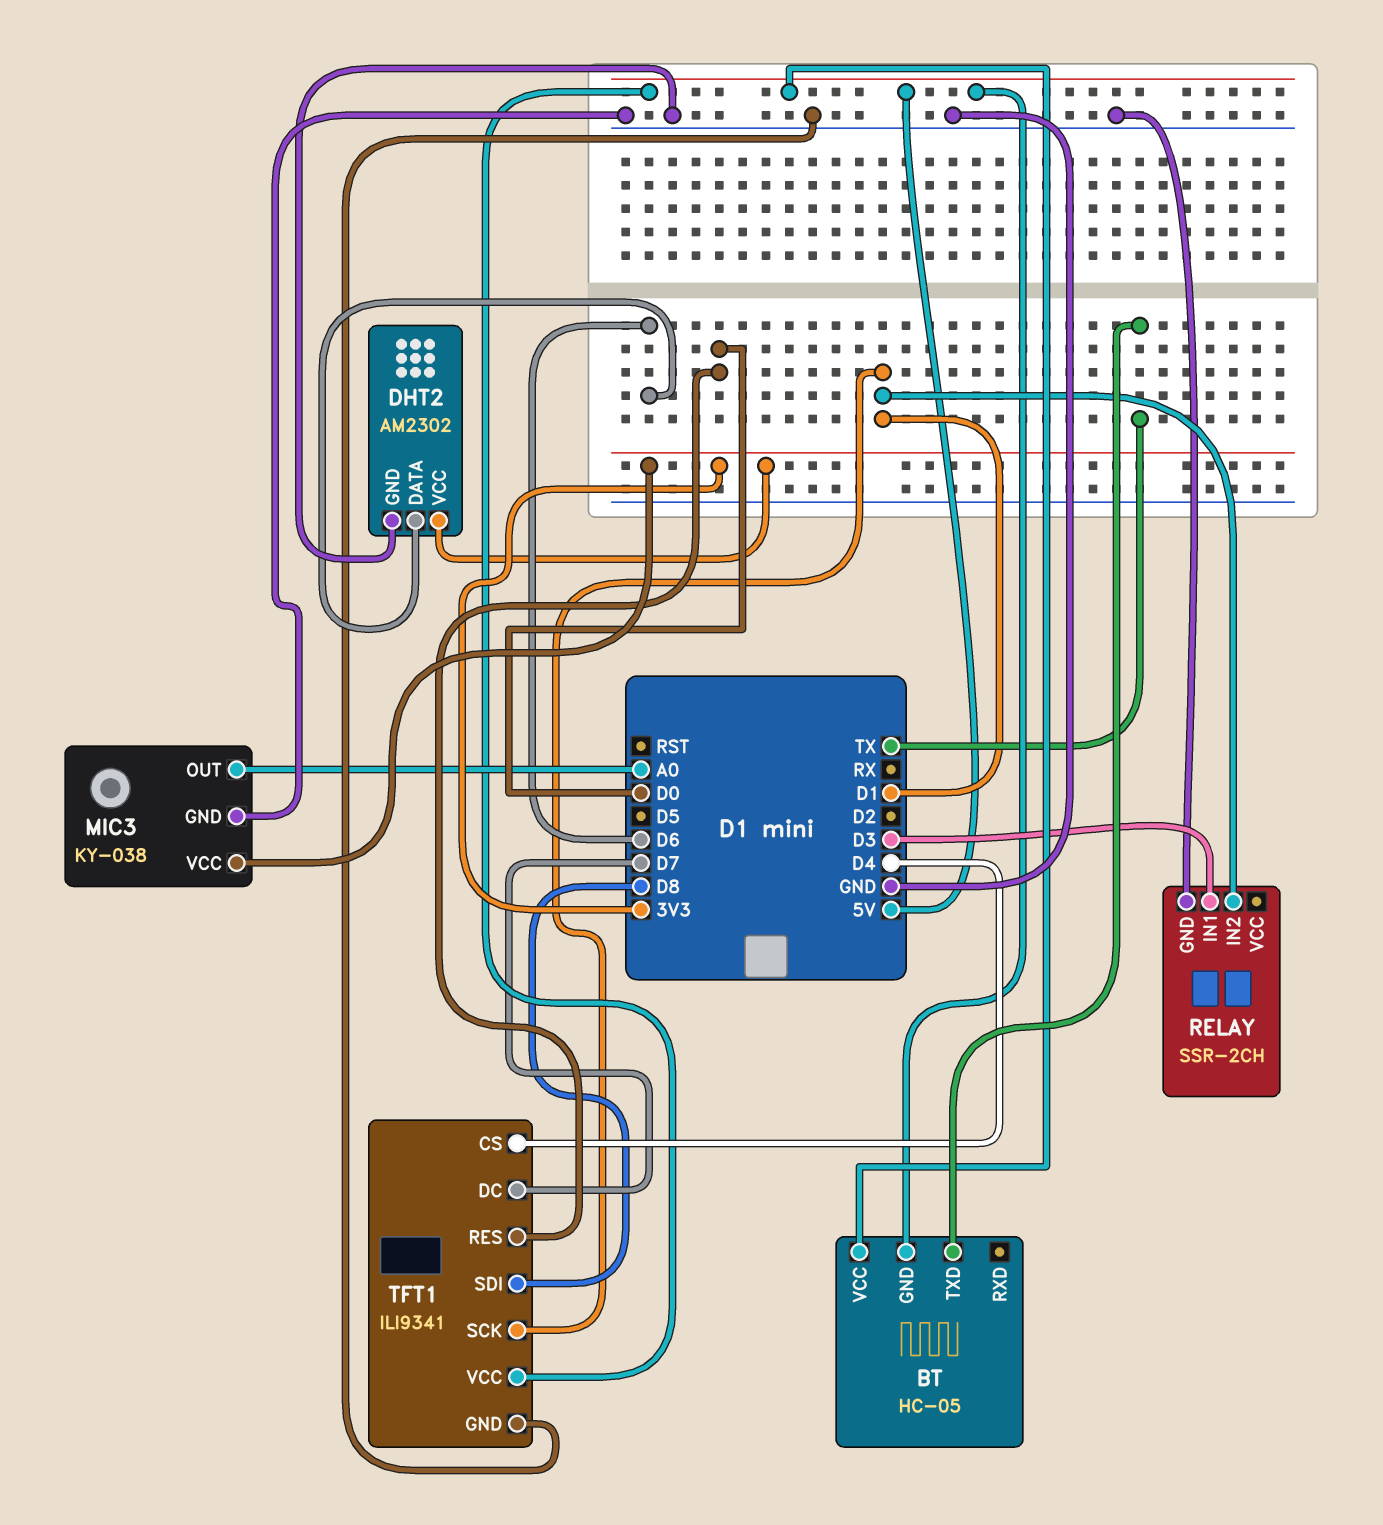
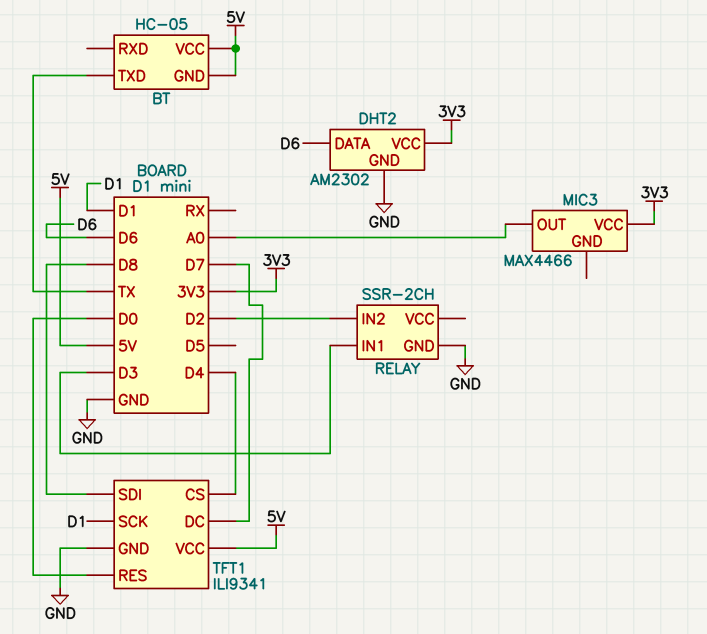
MIC3: KY-038 -> MAX4466
MIC3 pin GND: GND -> none
RELAY pin IN2: D1 -> D2

